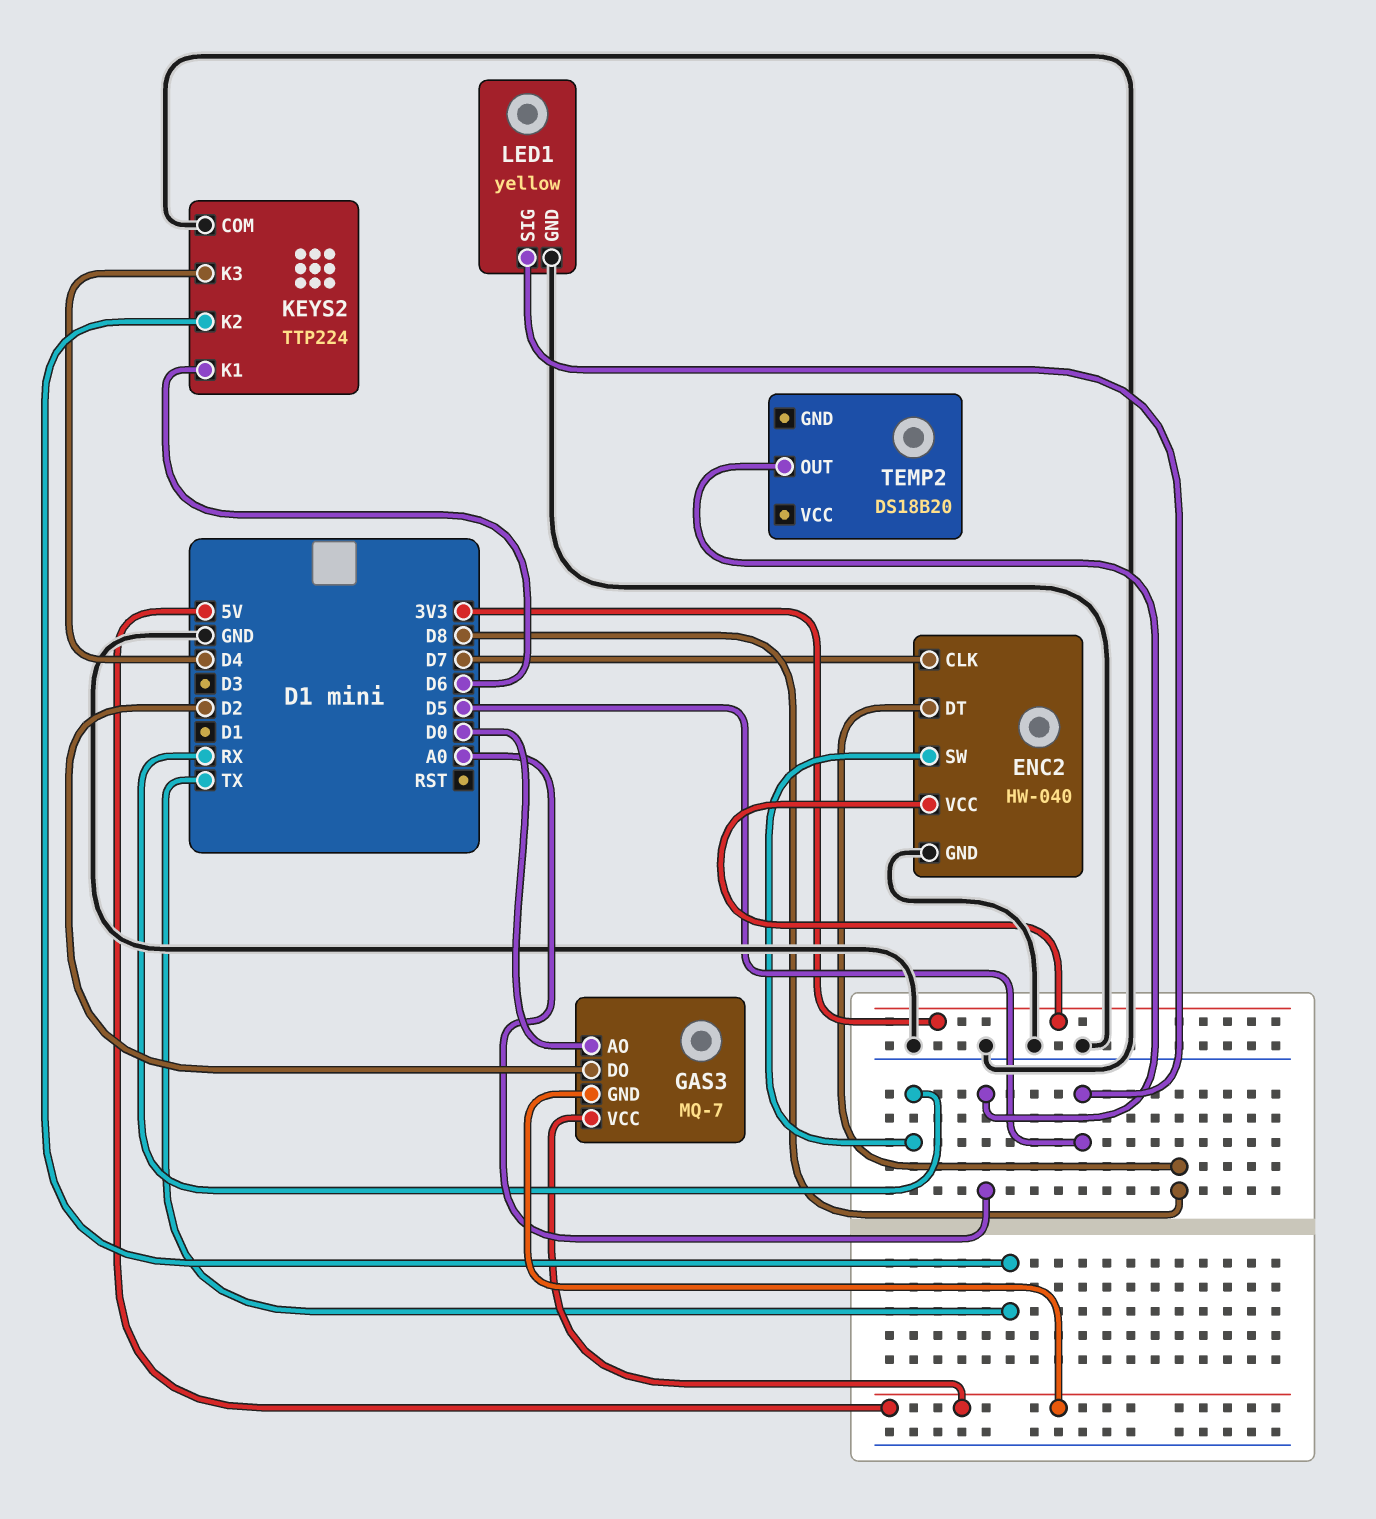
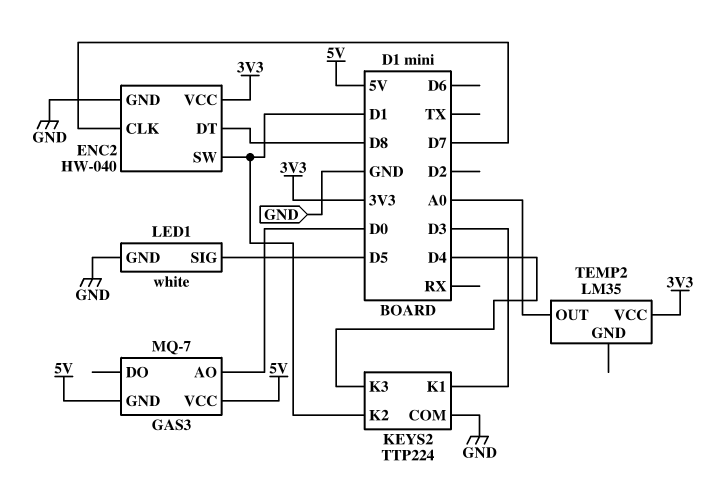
ENC2 pin SW: RX -> D1
GAS3 pin DO: D2 -> none
KEYS2 pin K1: D6 -> D3
KEYS2 pin K2: TX -> D1
LED1: yellow -> white
TEMP2: DS18B20 -> LM35
TEMP2 pin VCC: none -> 3V3

